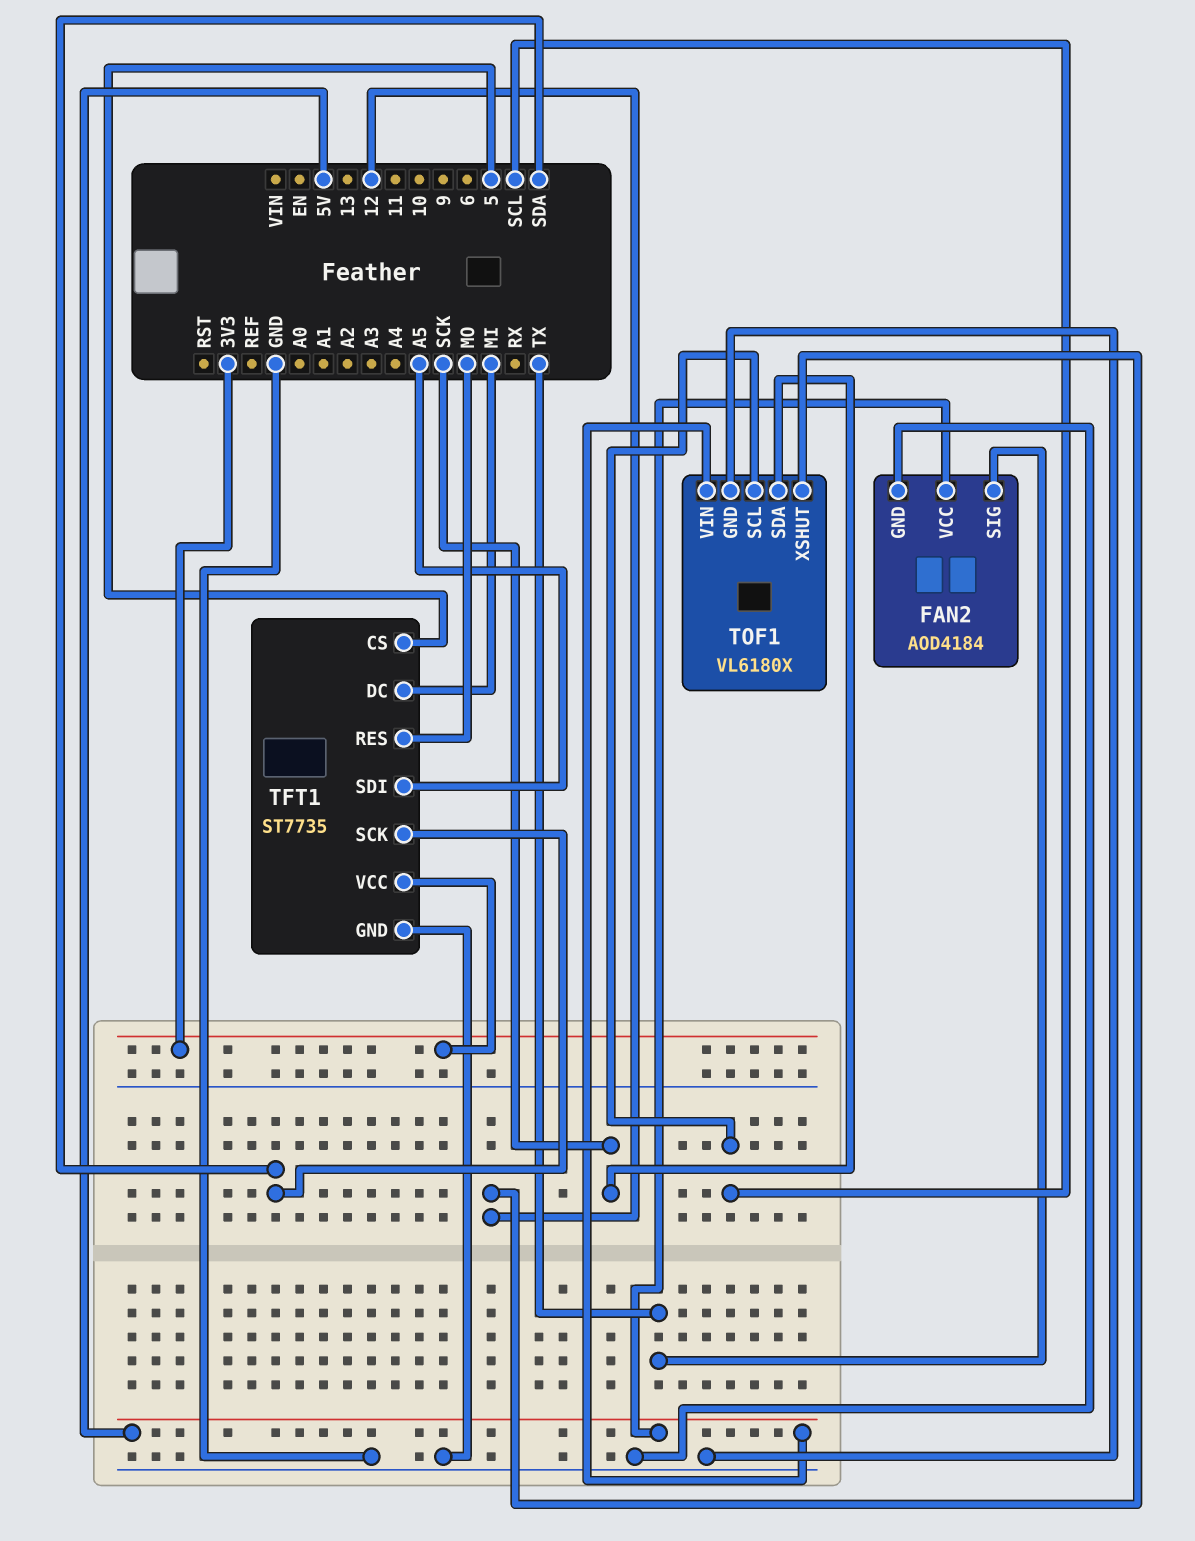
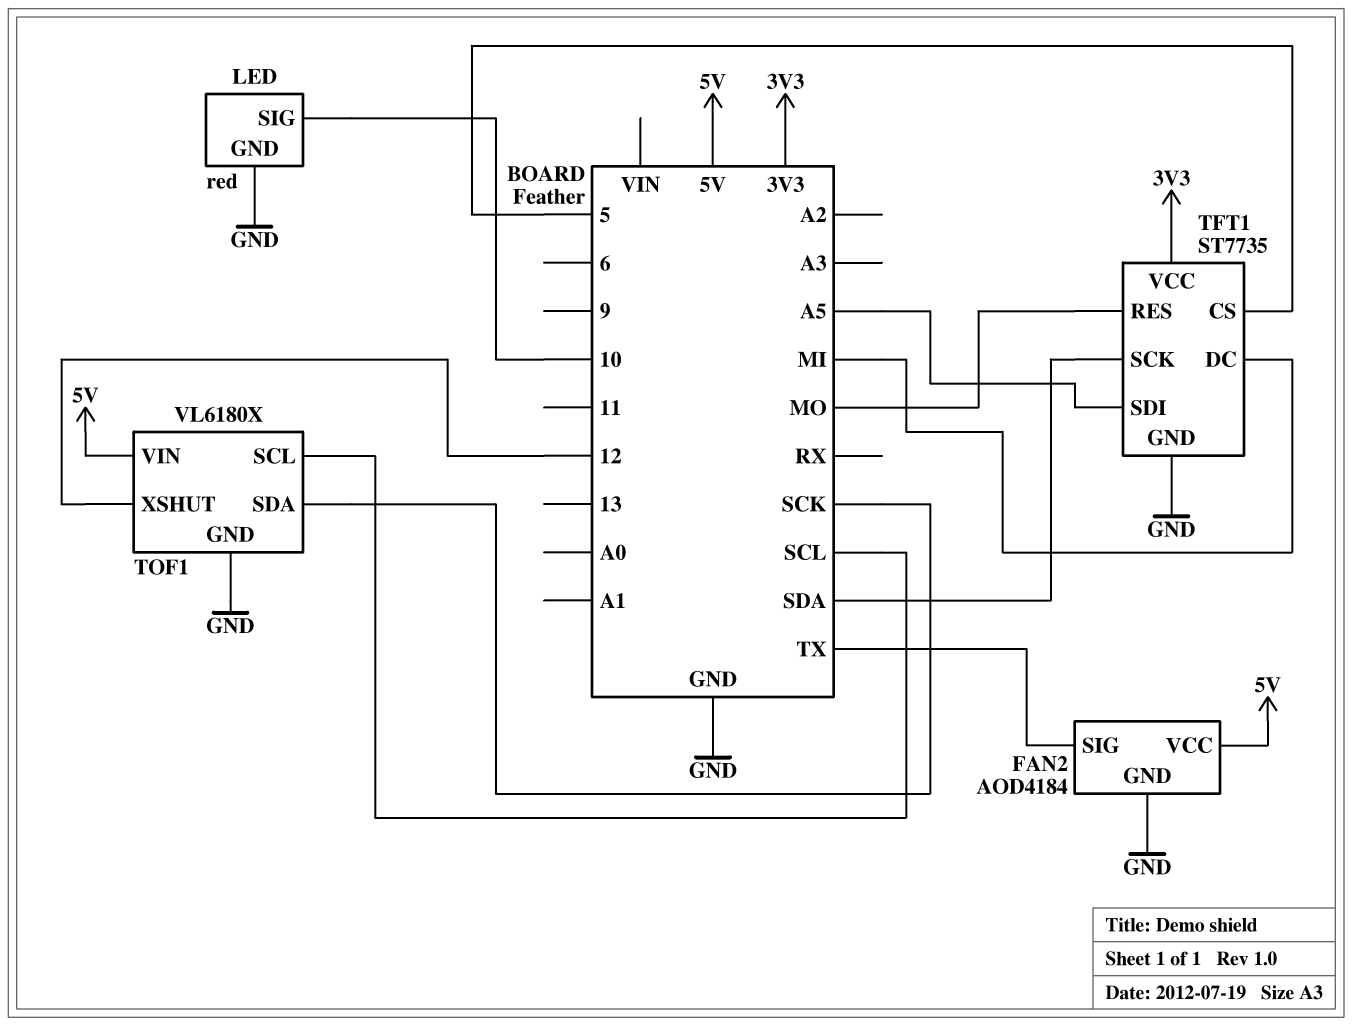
LED: none -> red
LED pin GND: none -> GND
LED pin SIG: none -> 10

